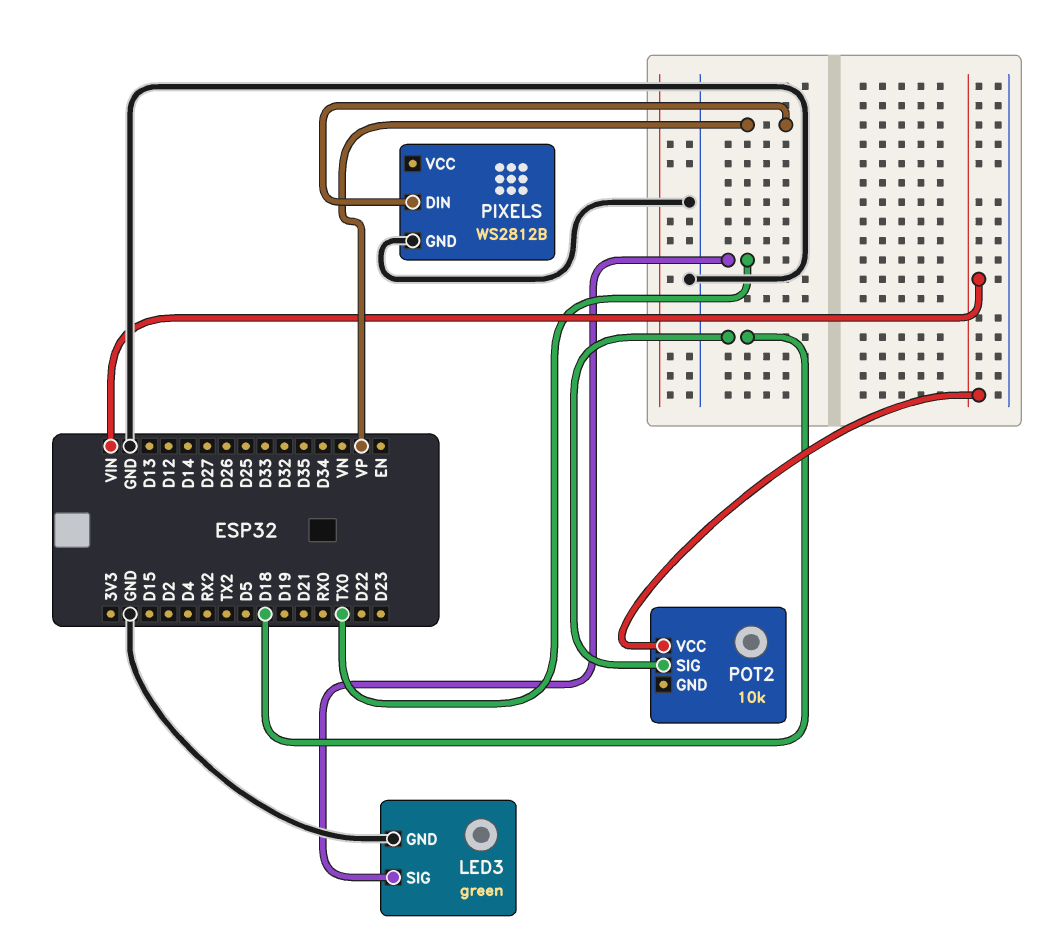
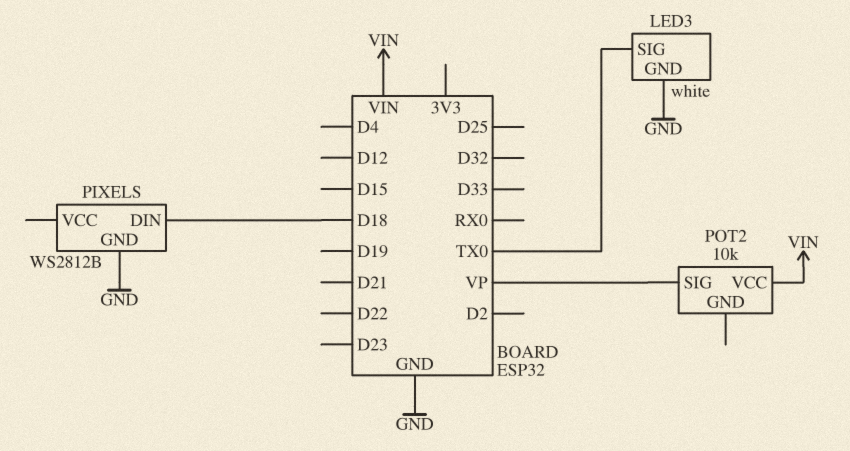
LED3: green -> white
PIXELS pin DIN: VP -> D18
POT2 pin SIG: D18 -> VP

